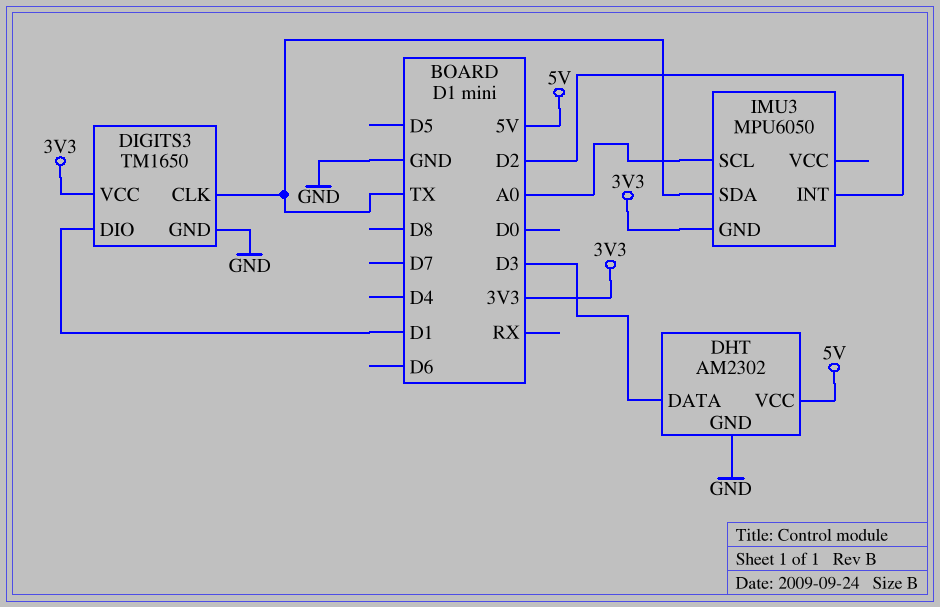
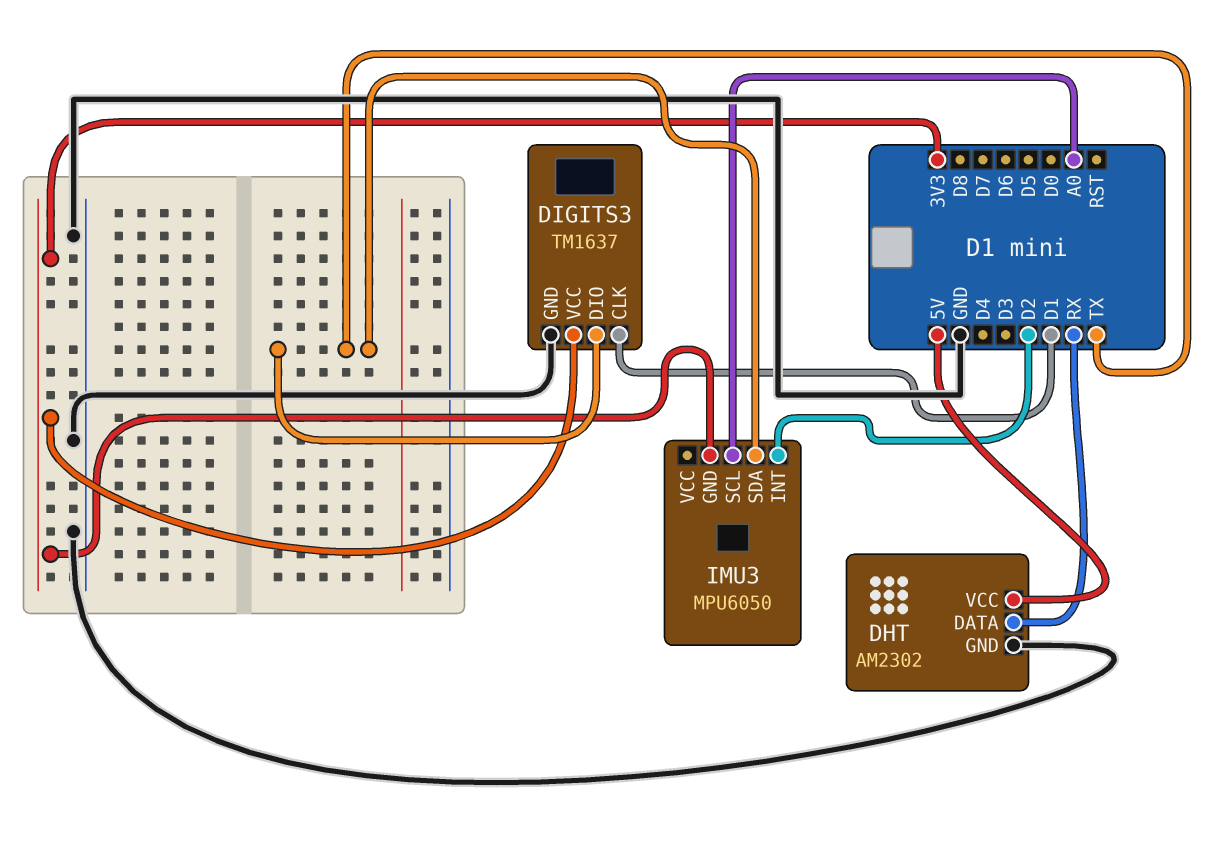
DHT pin DATA: D3 -> RX
DIGITS3: TM1650 -> TM1637
DIGITS3 pin CLK: TX -> D1
DIGITS3 pin DIO: D1 -> TX

